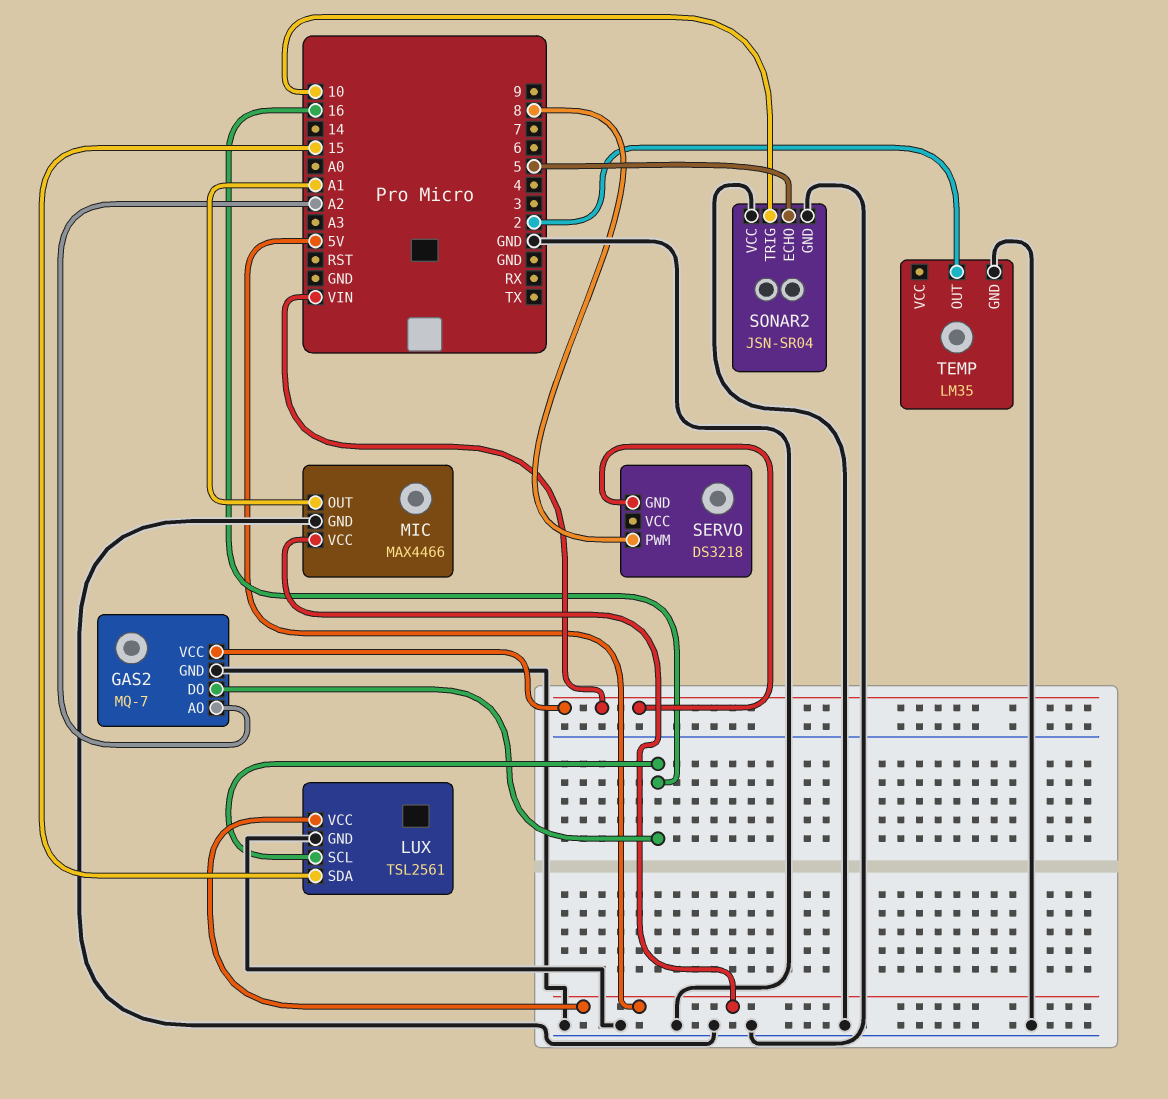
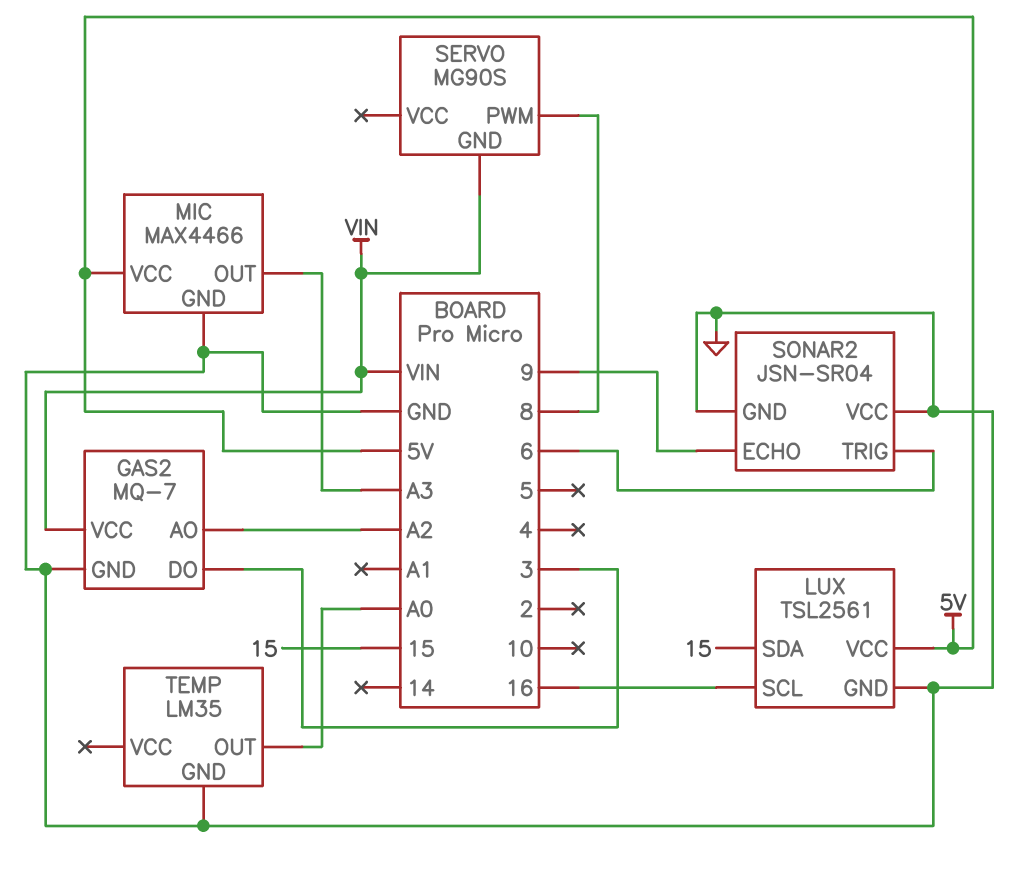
GAS2 pin DO: 16 -> 3
MIC pin OUT: A1 -> A3
SERVO: DS3218 -> MG90S
SONAR2 pin ECHO: 5 -> 9
SONAR2 pin TRIG: 10 -> 6
TEMP pin OUT: 2 -> A0

